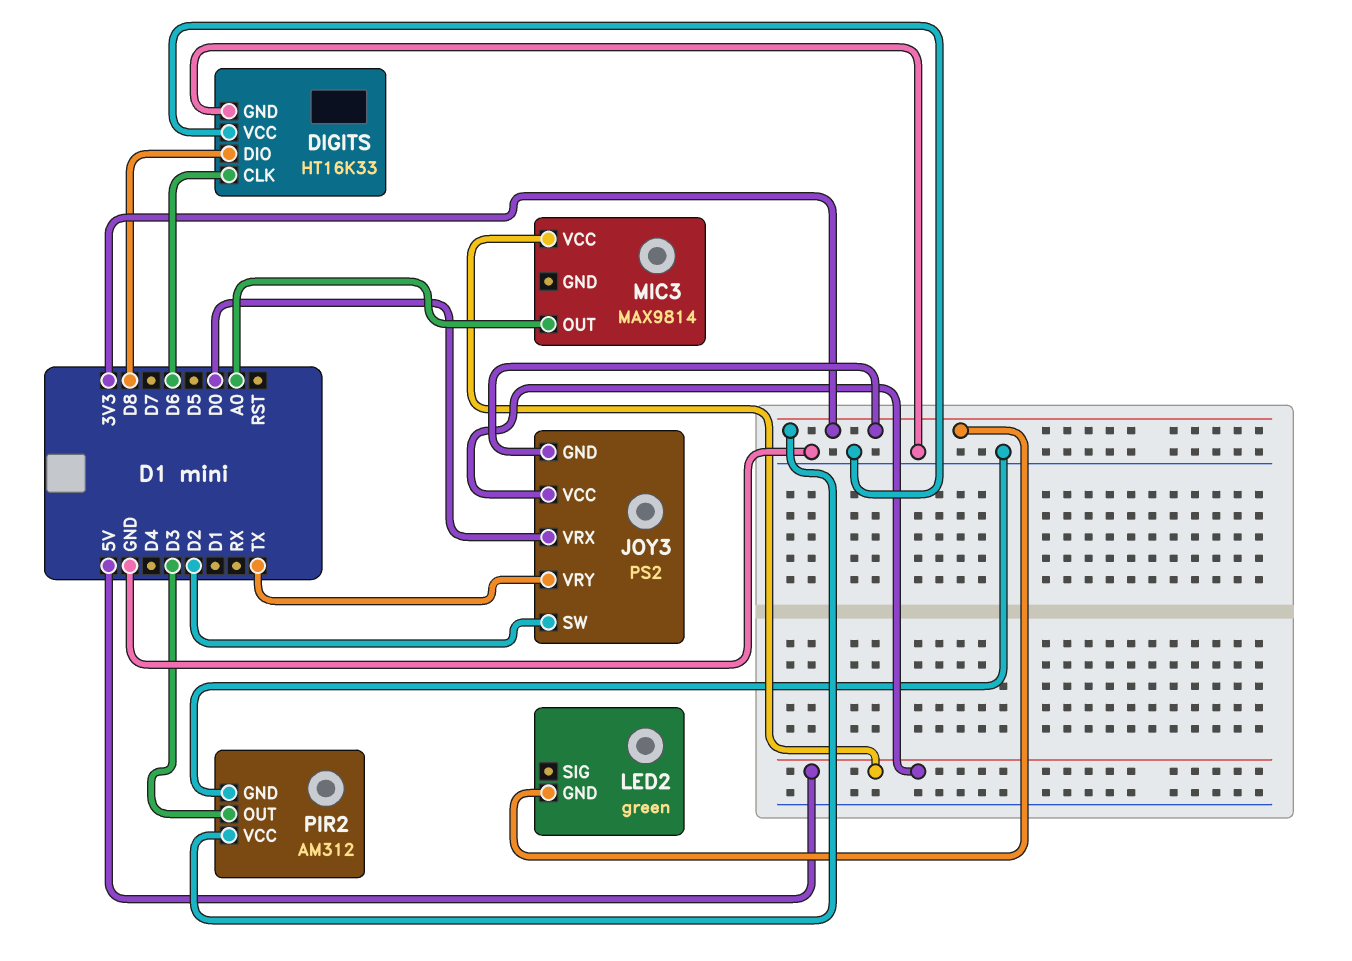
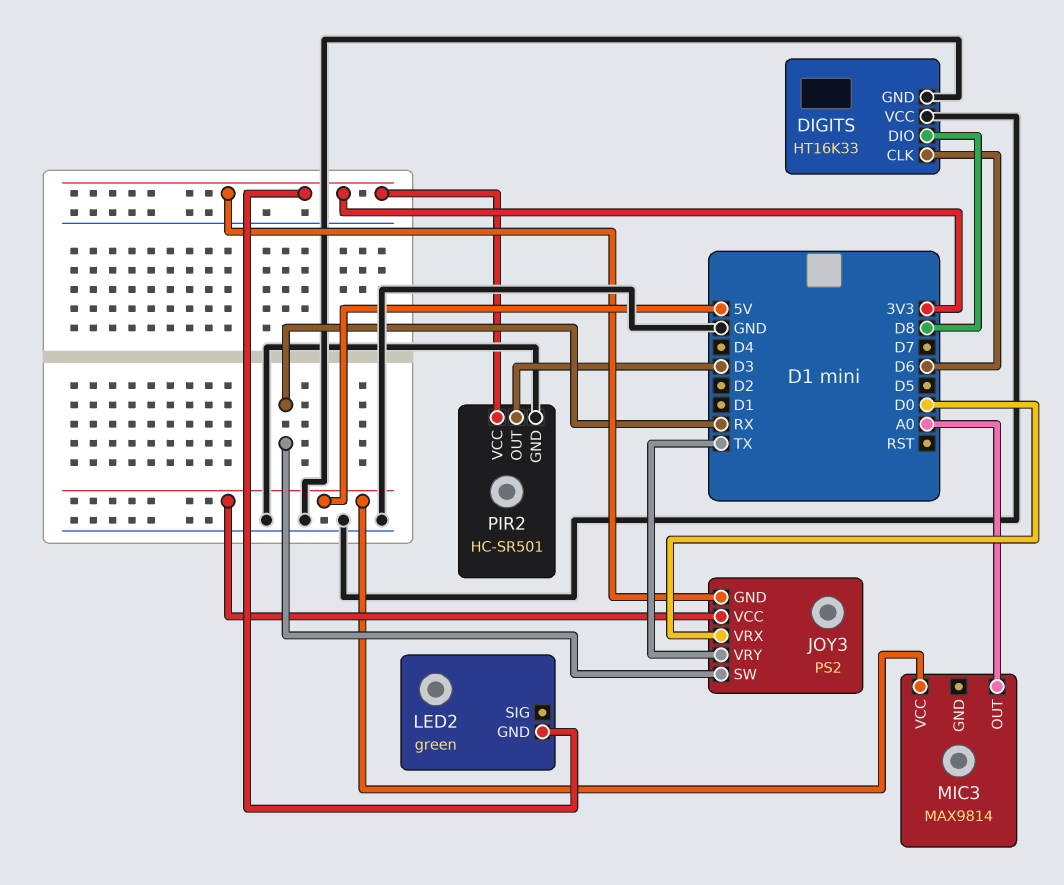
JOY3 pin SW: D2 -> RX
PIR2: AM312 -> HC-SR501

